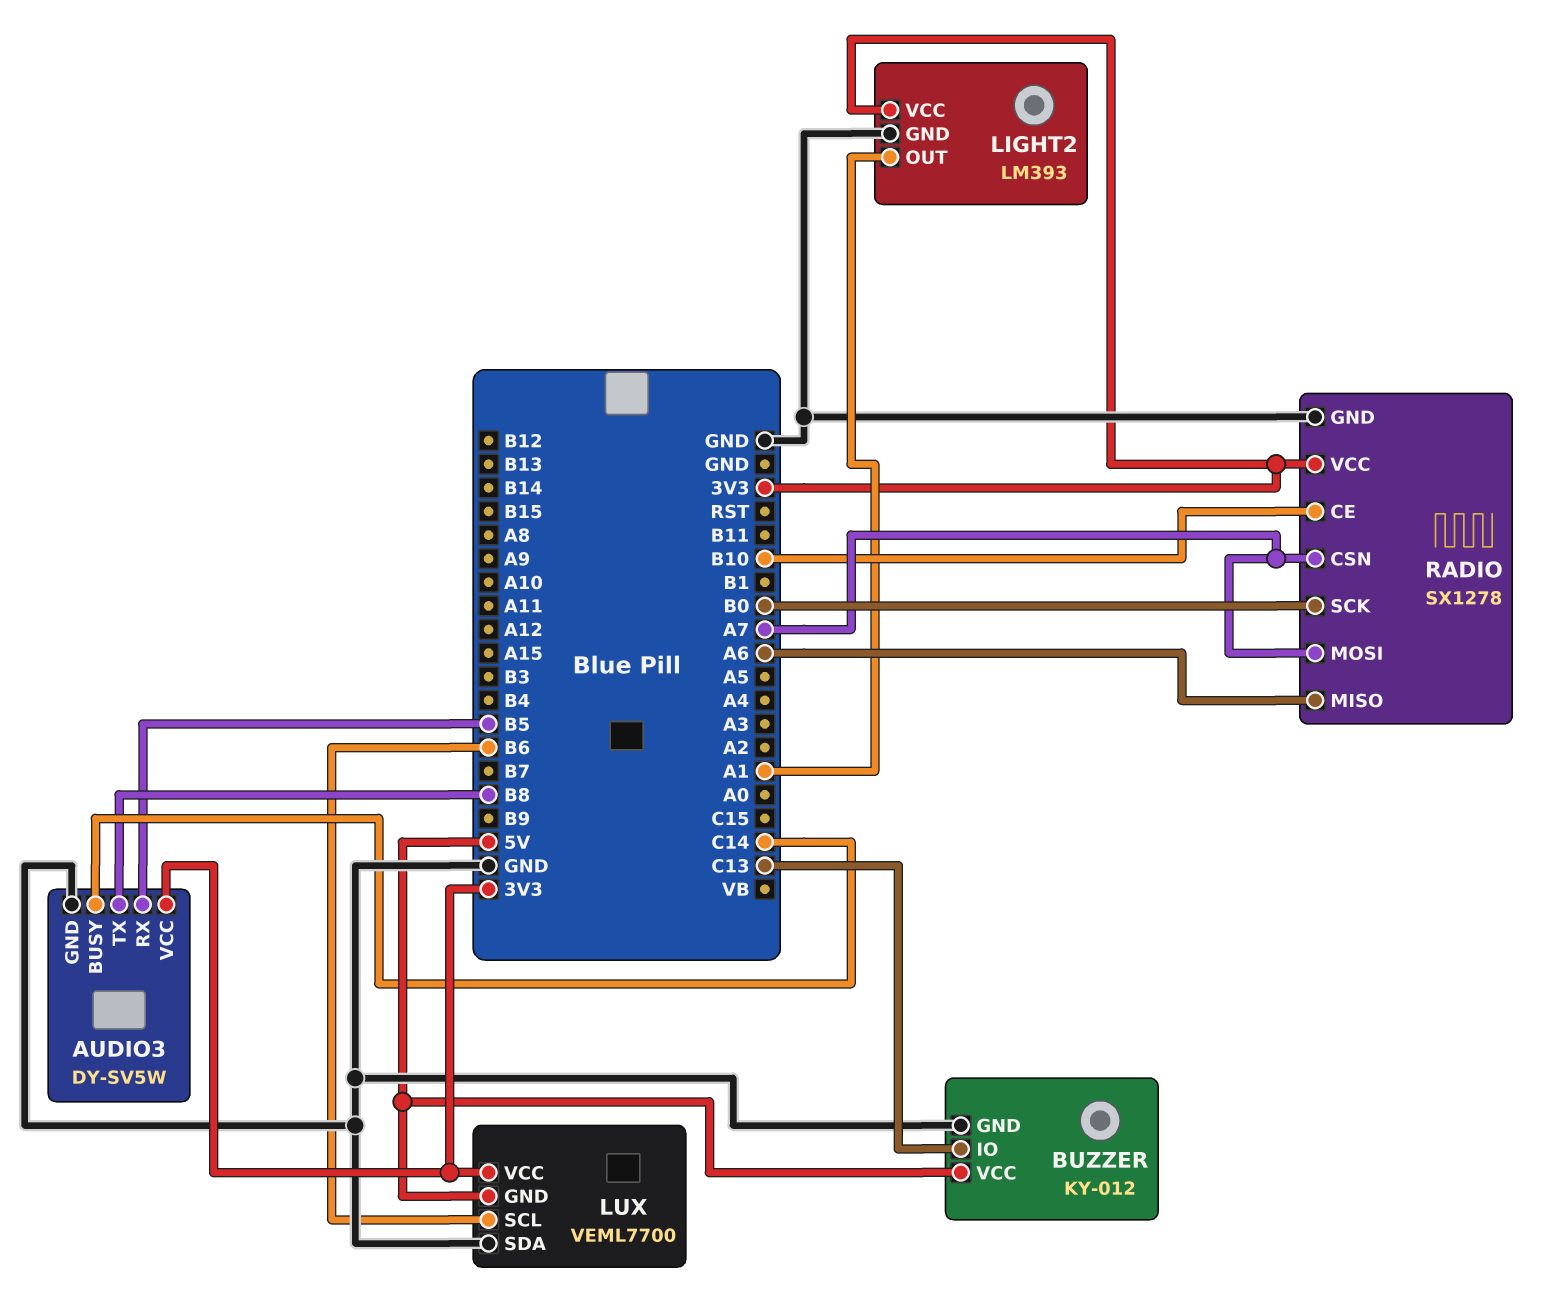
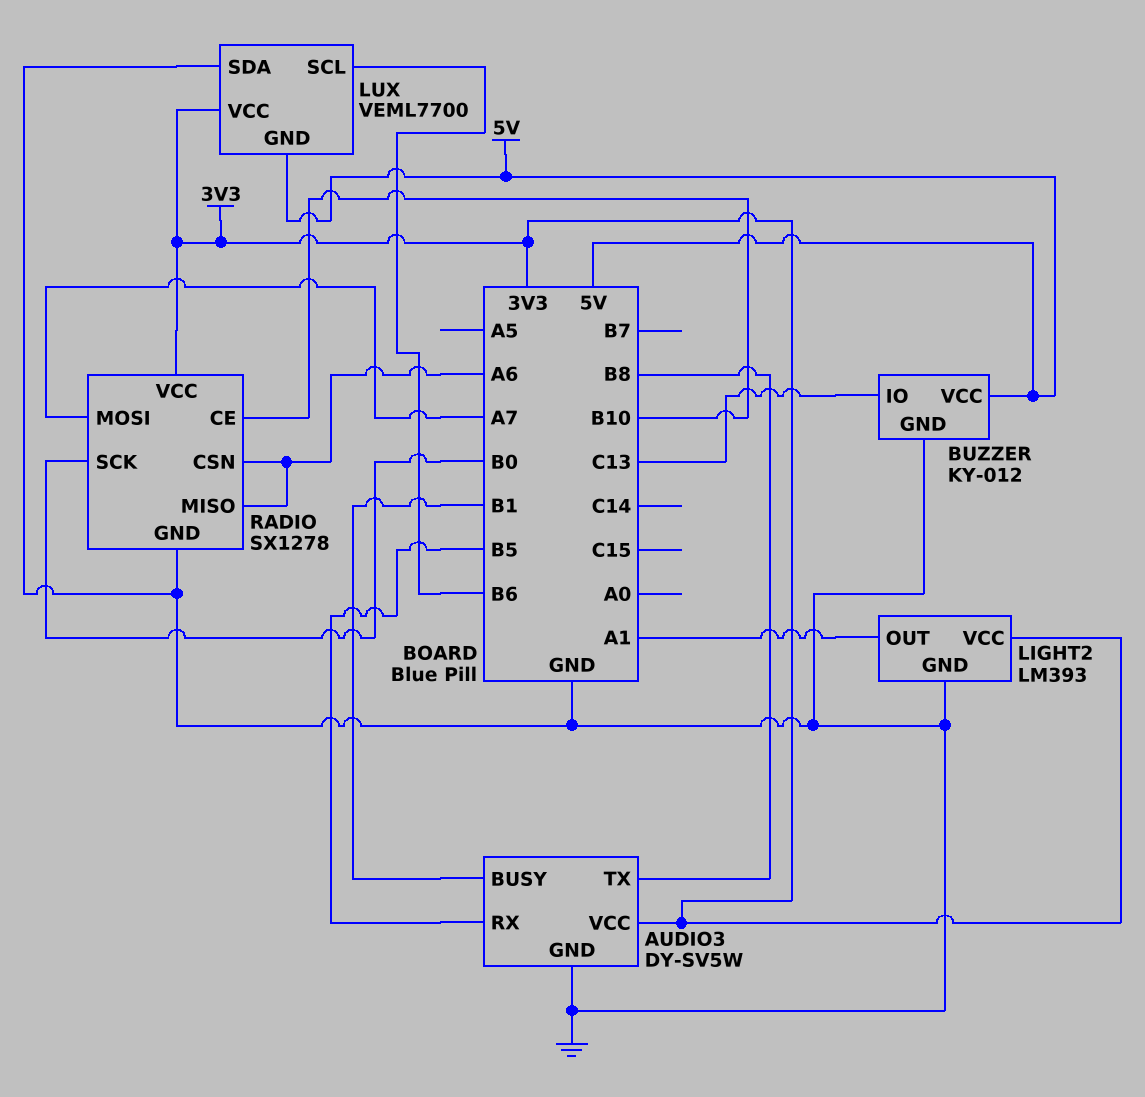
AUDIO3 pin BUSY: C14 -> B1
RADIO pin CSN: A7 -> A6

